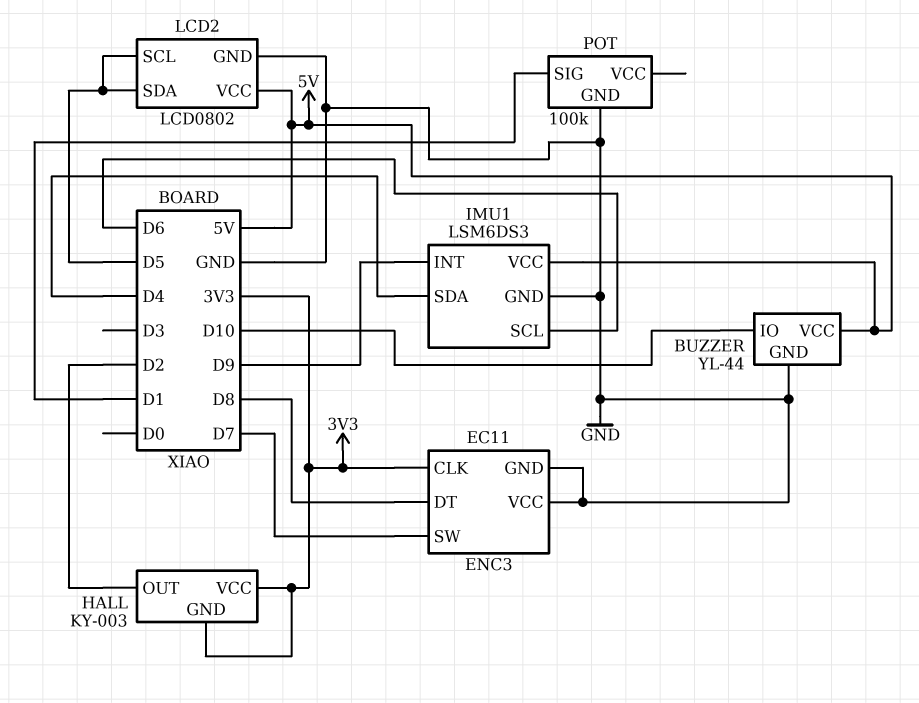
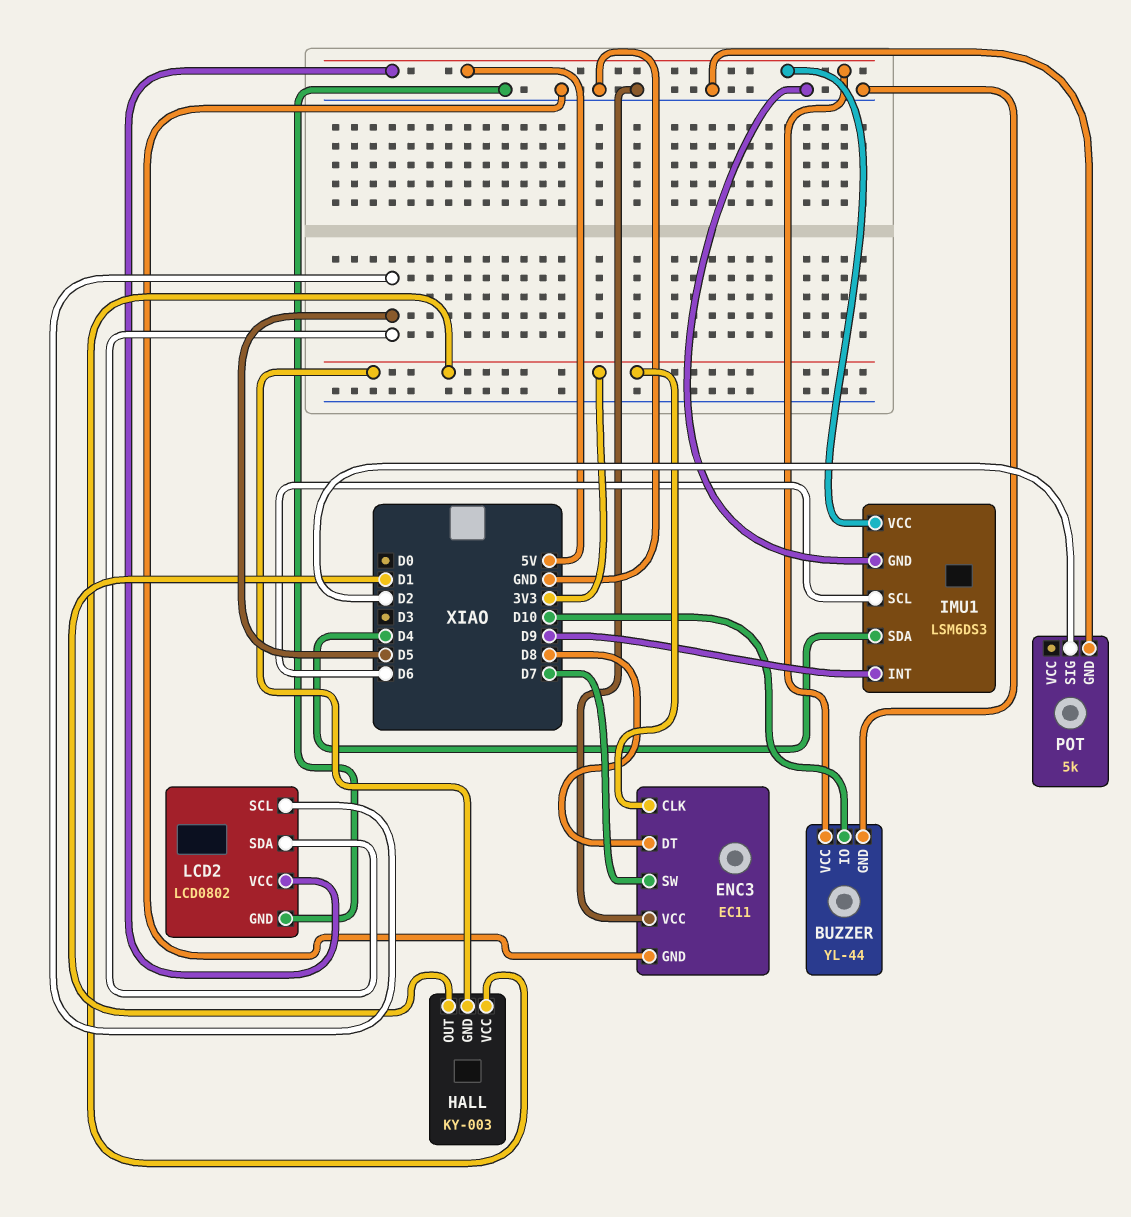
HALL pin OUT: D2 -> D1
POT: 100k -> 5k
POT pin SIG: D1 -> D2

